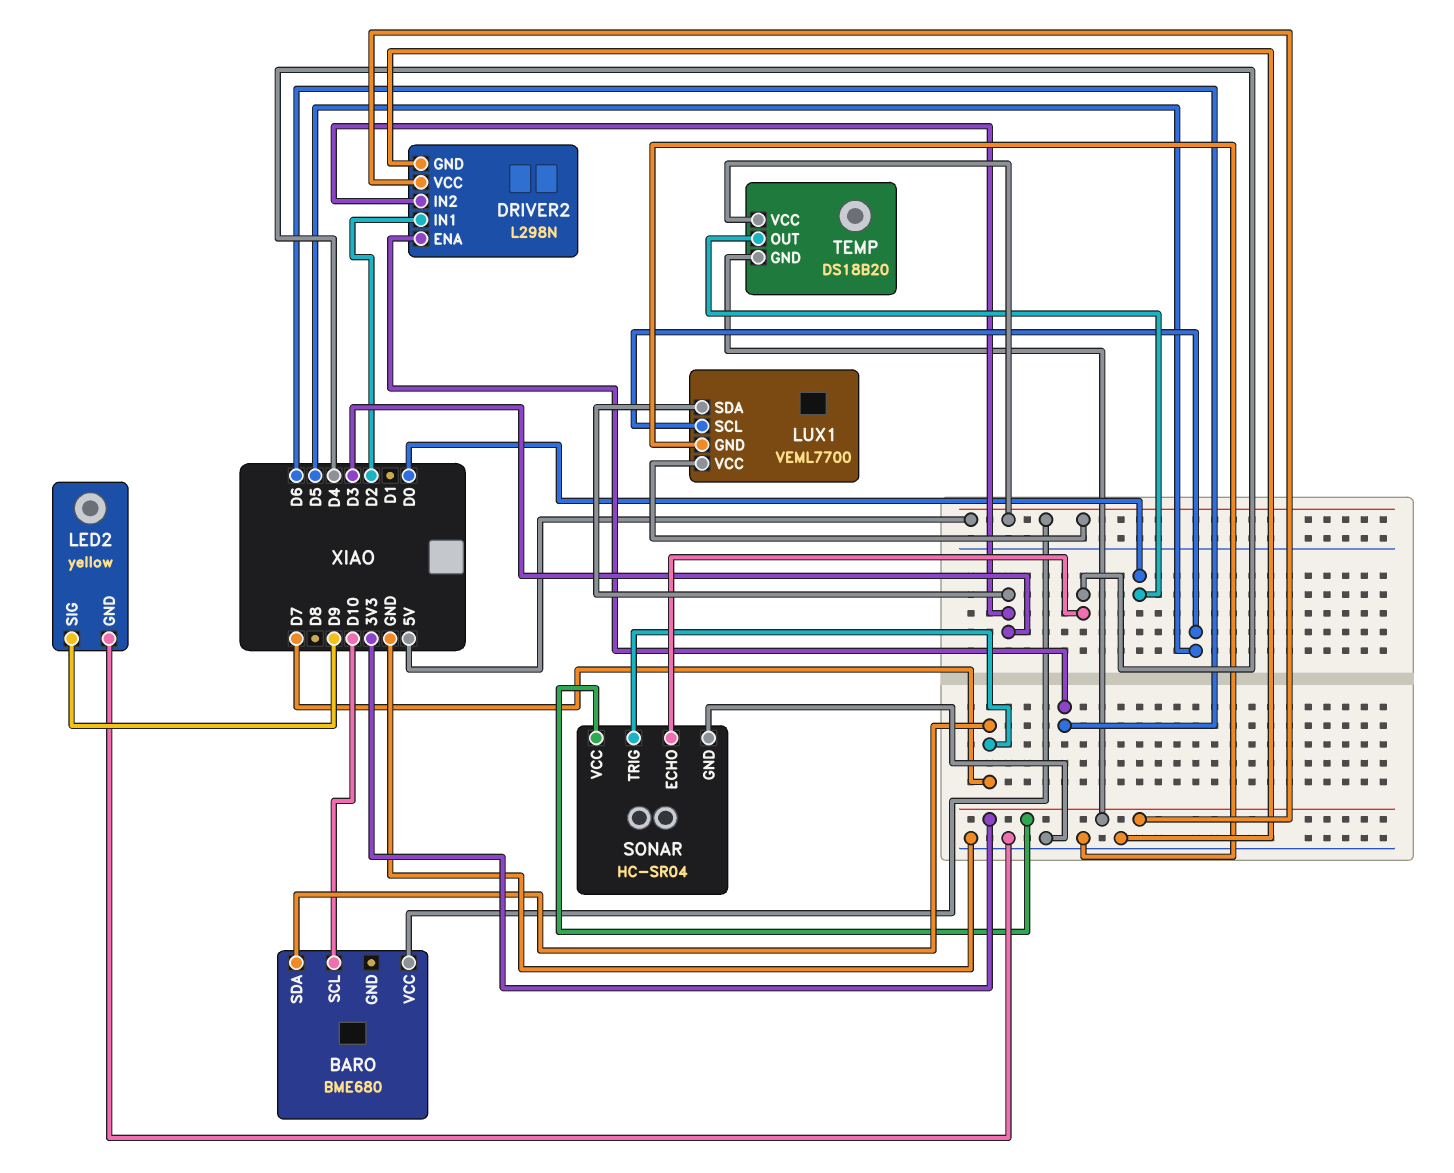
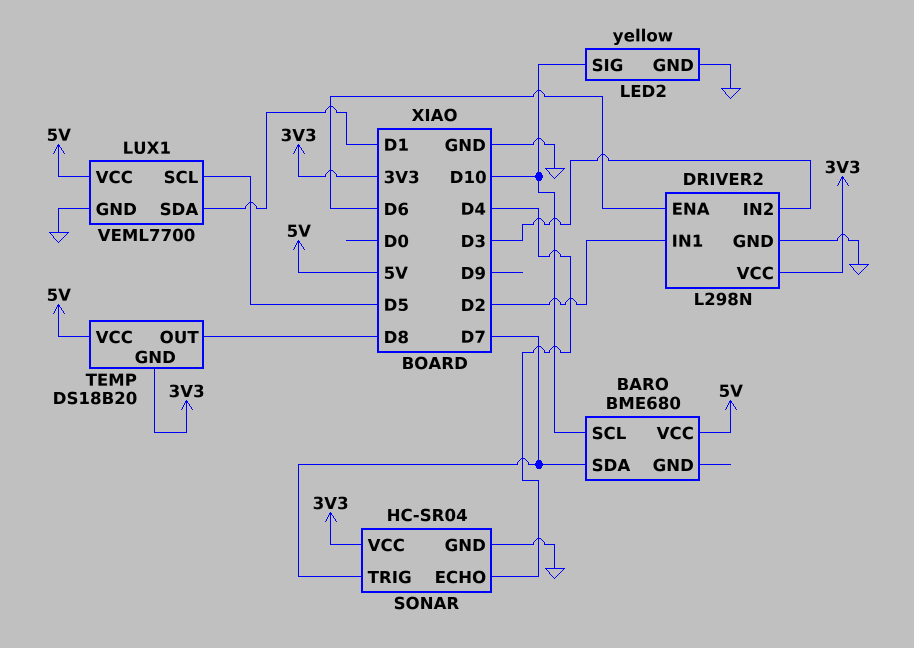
LED2 pin SIG: D9 -> D10
LUX1 pin SDA: D3 -> D1
TEMP pin OUT: D0 -> D8

